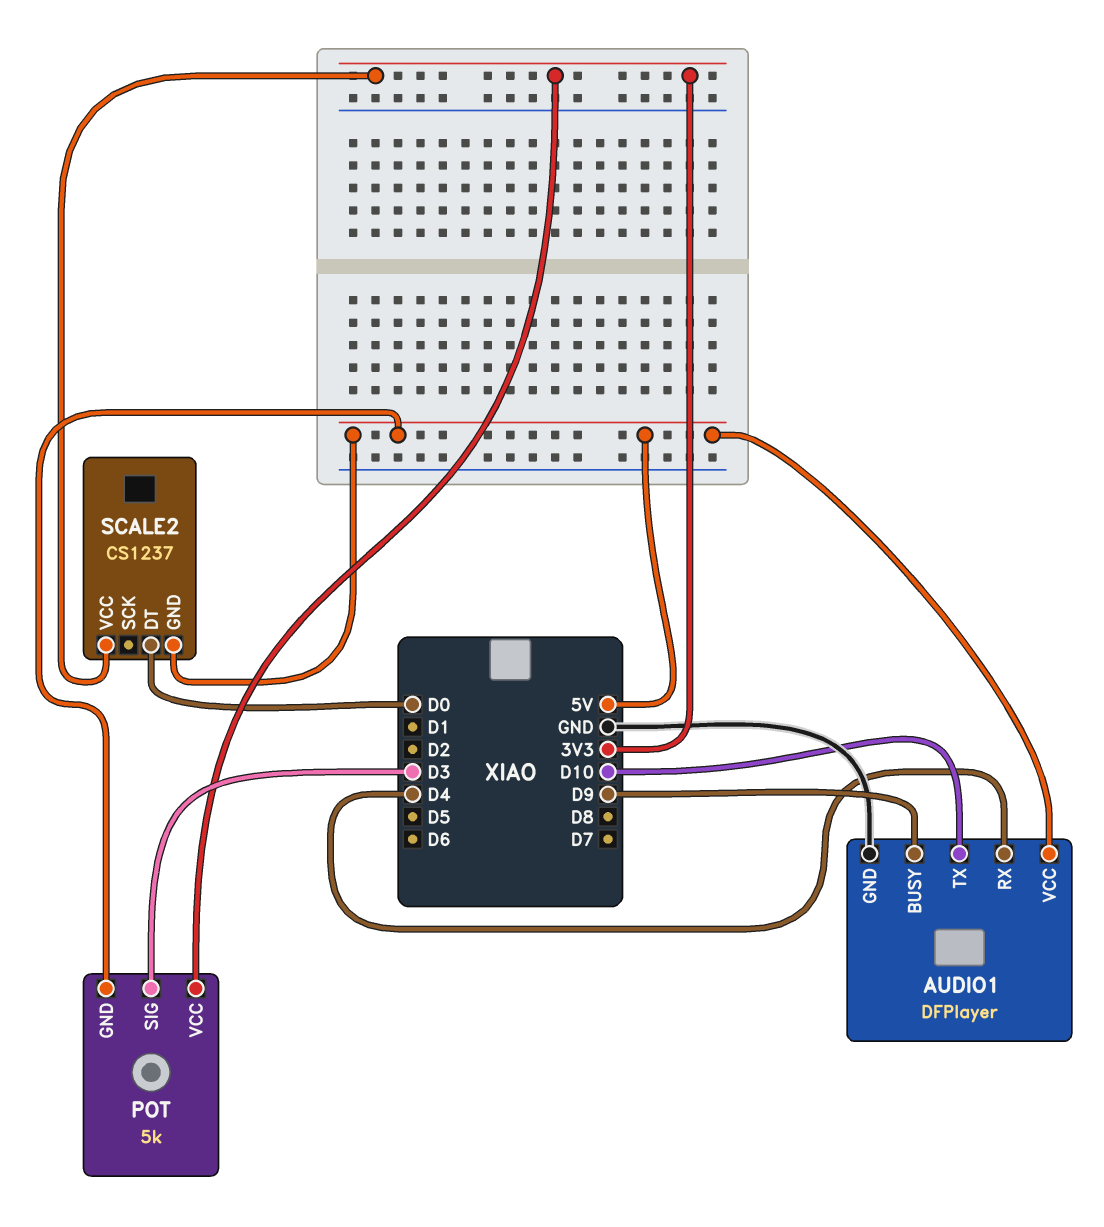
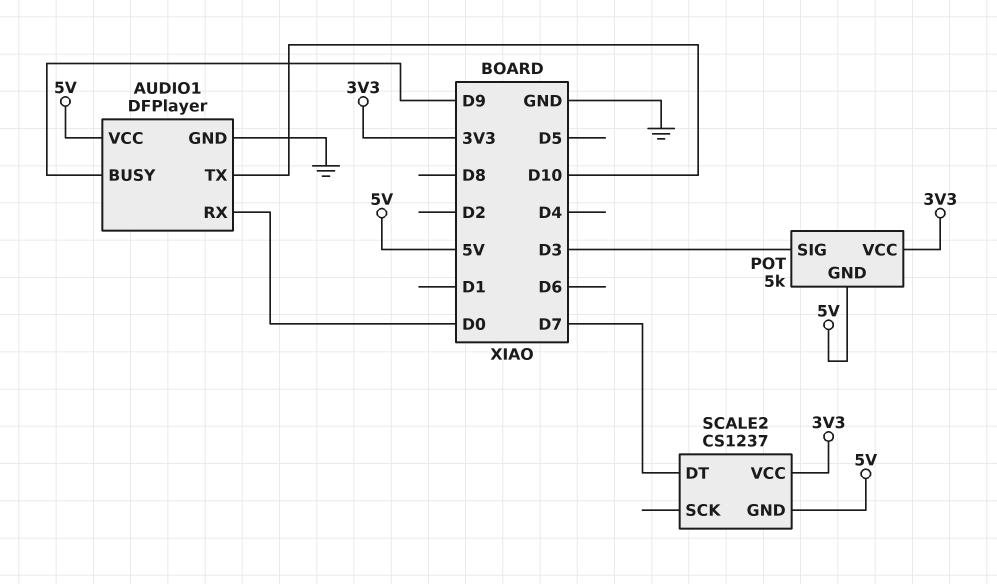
AUDIO1 pin RX: D4 -> D0
SCALE2 pin DT: D0 -> D7

